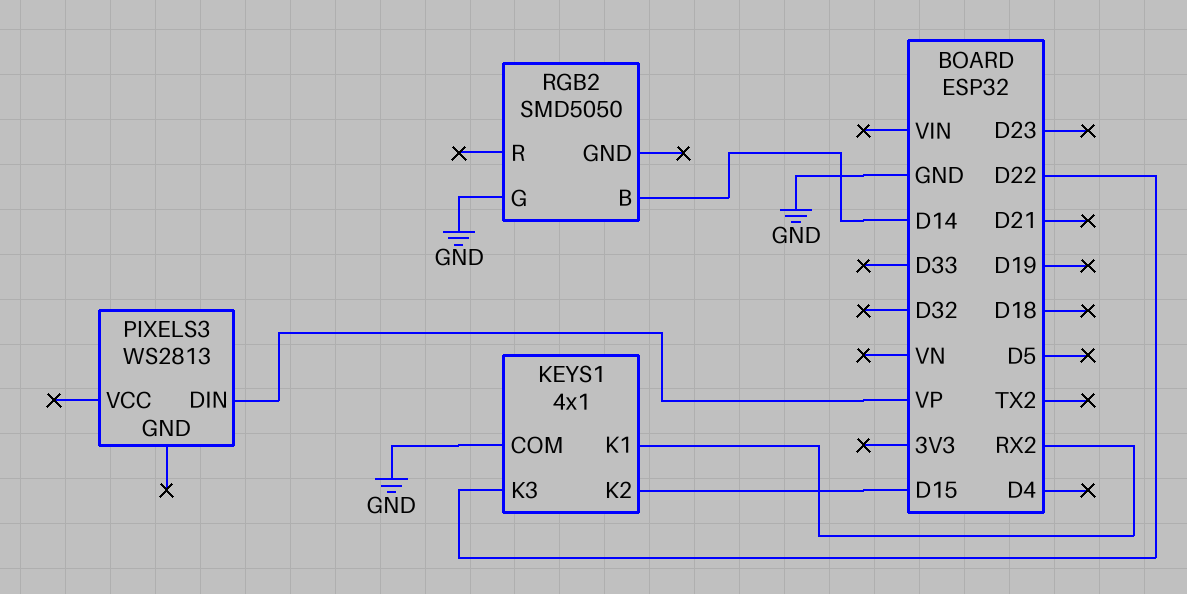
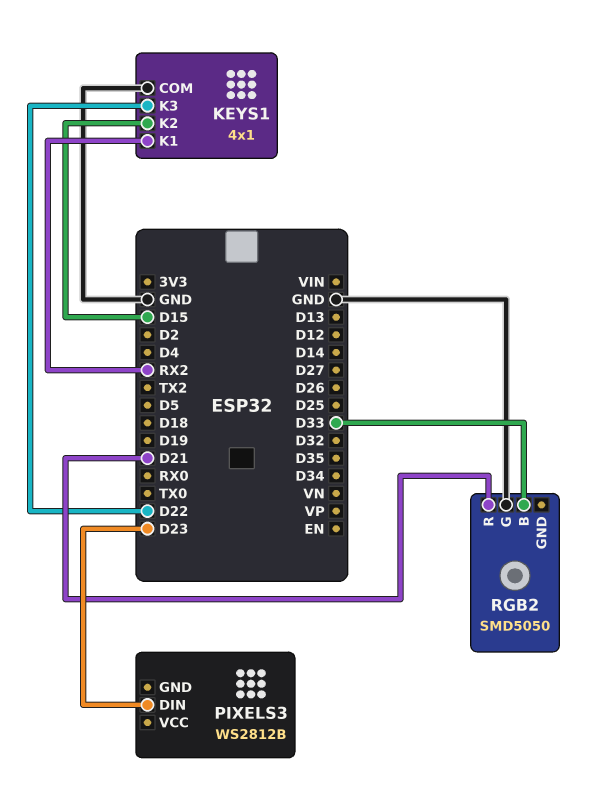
PIXELS3: WS2813 -> WS2812B
PIXELS3 pin DIN: VP -> D23
RGB2 pin B: D14 -> D33
RGB2 pin R: none -> D21

